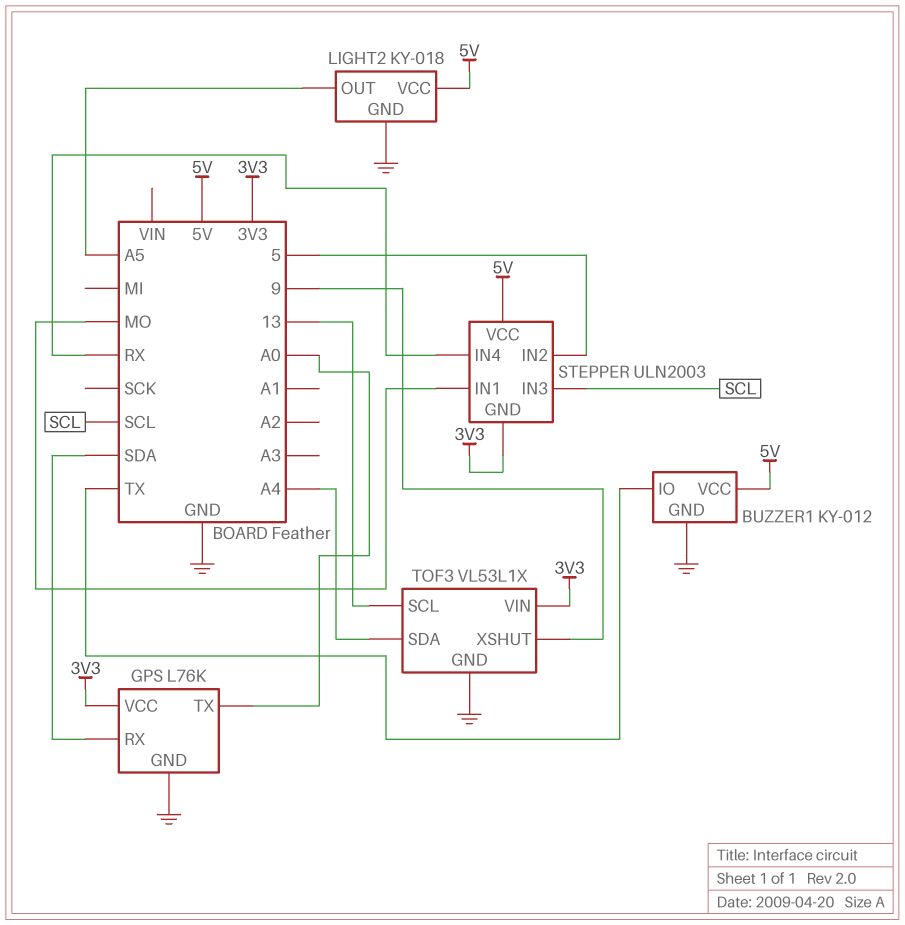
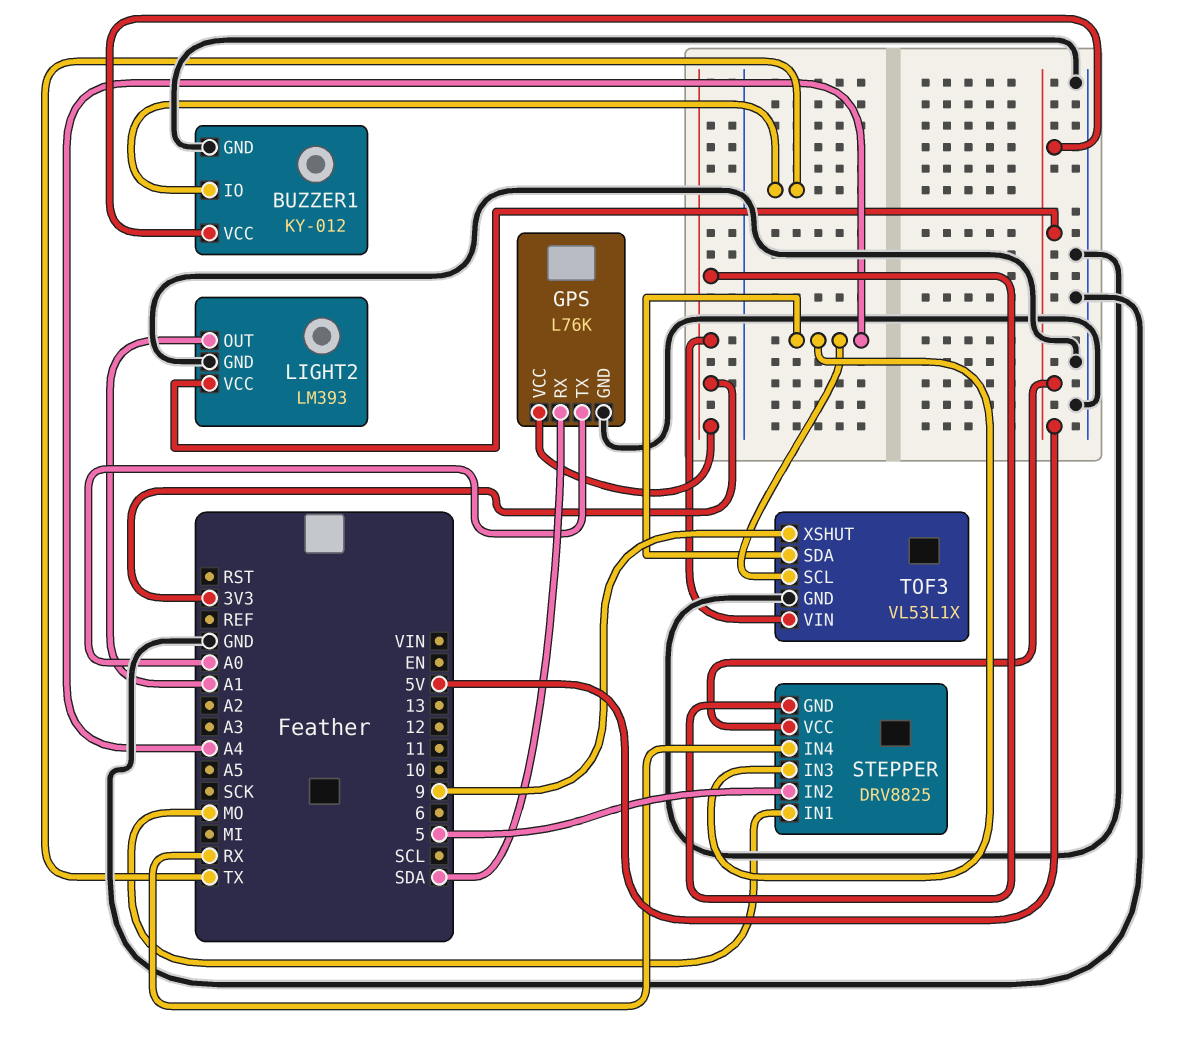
LIGHT2: KY-018 -> LM393
LIGHT2 pin OUT: A5 -> A1
STEPPER: ULN2003 -> DRV8825
STEPPER pin IN3: SCL -> A4
TOF3 pin SCL: 13 -> A4

